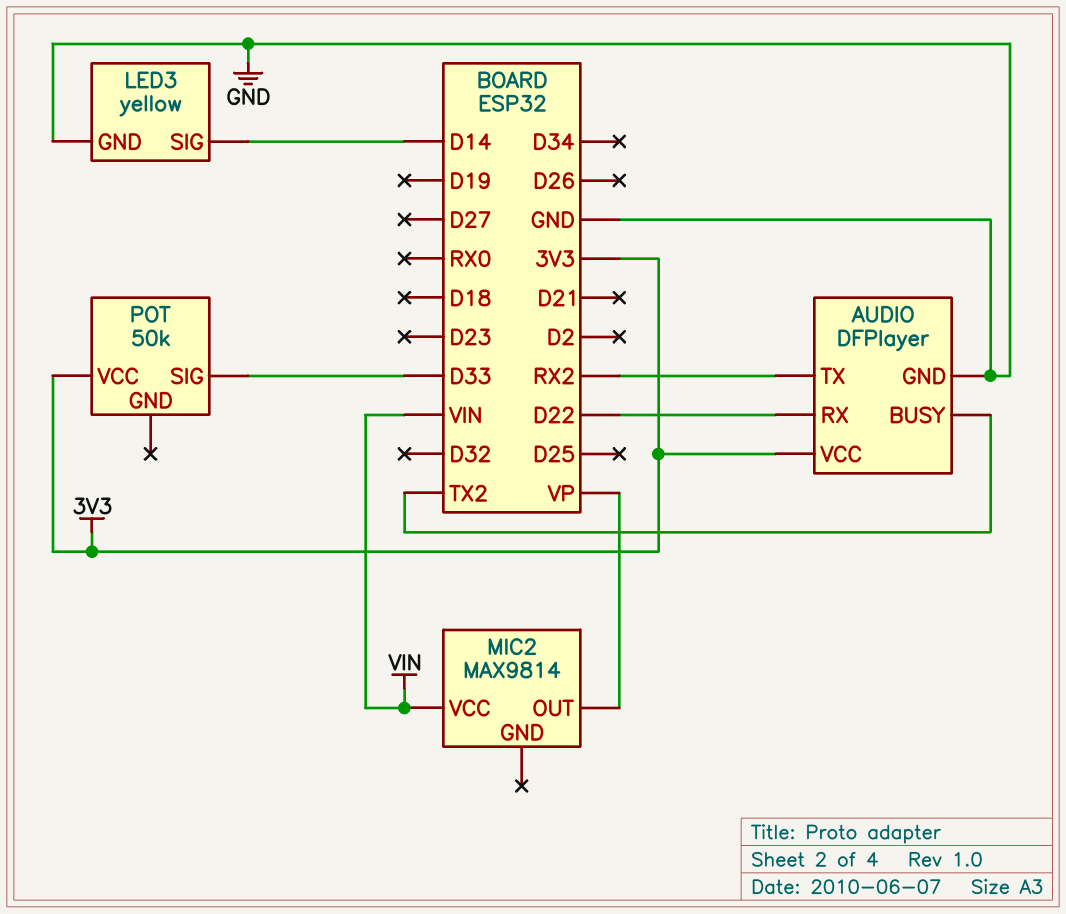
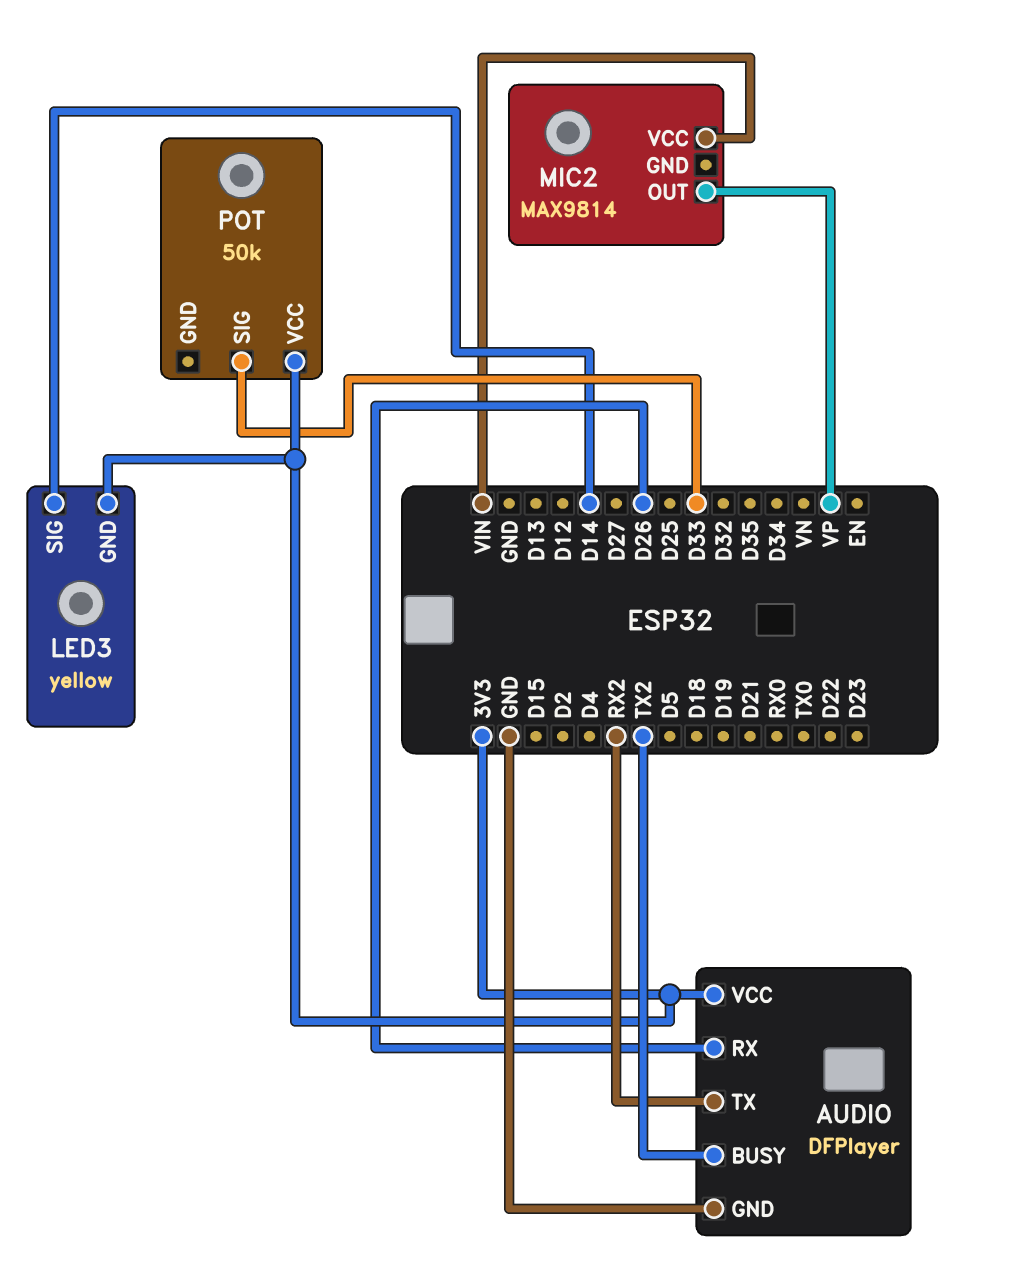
AUDIO pin RX: D22 -> D26
LED3 pin GND: GND -> 3V3

